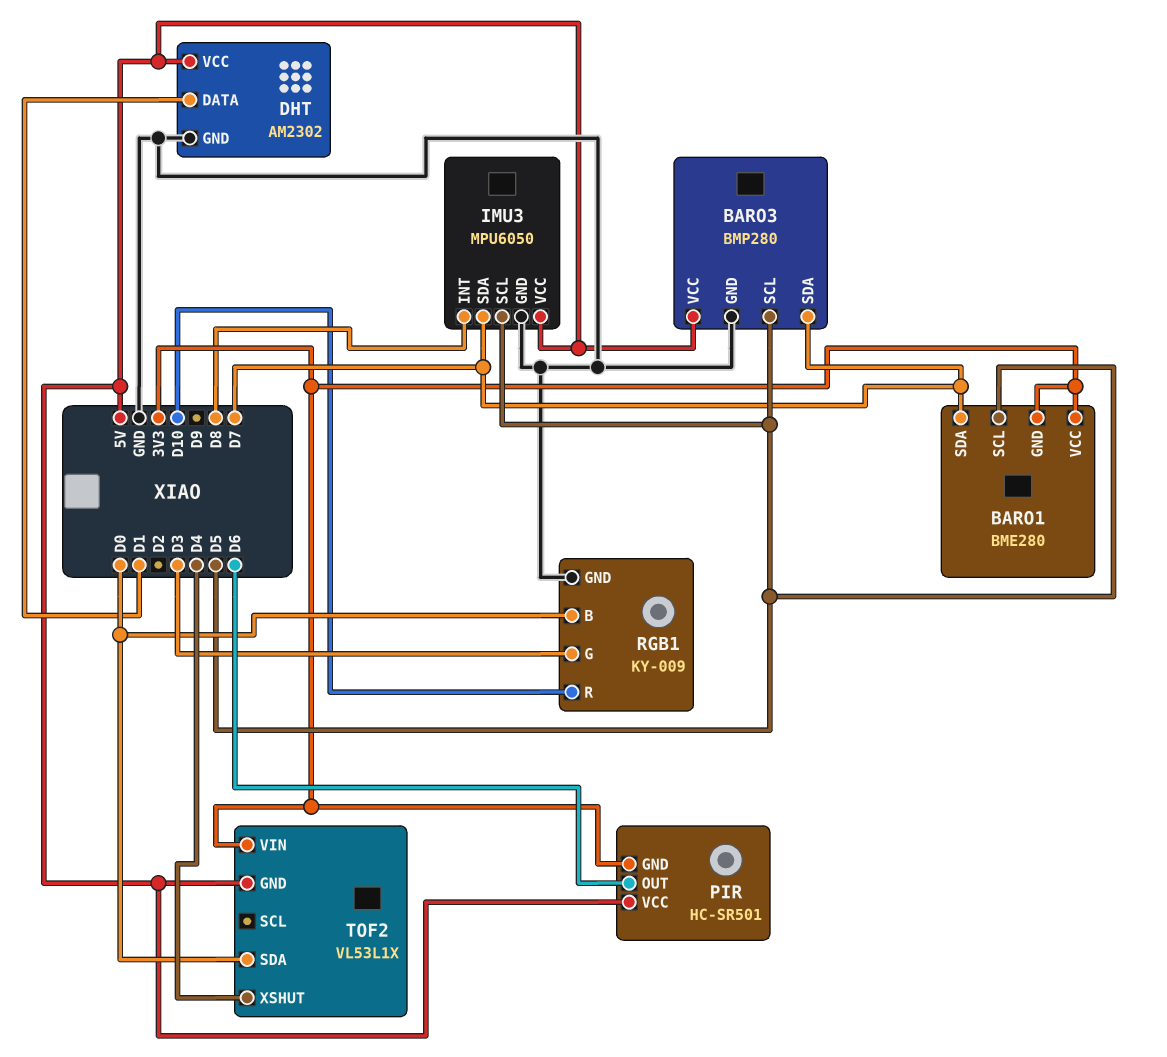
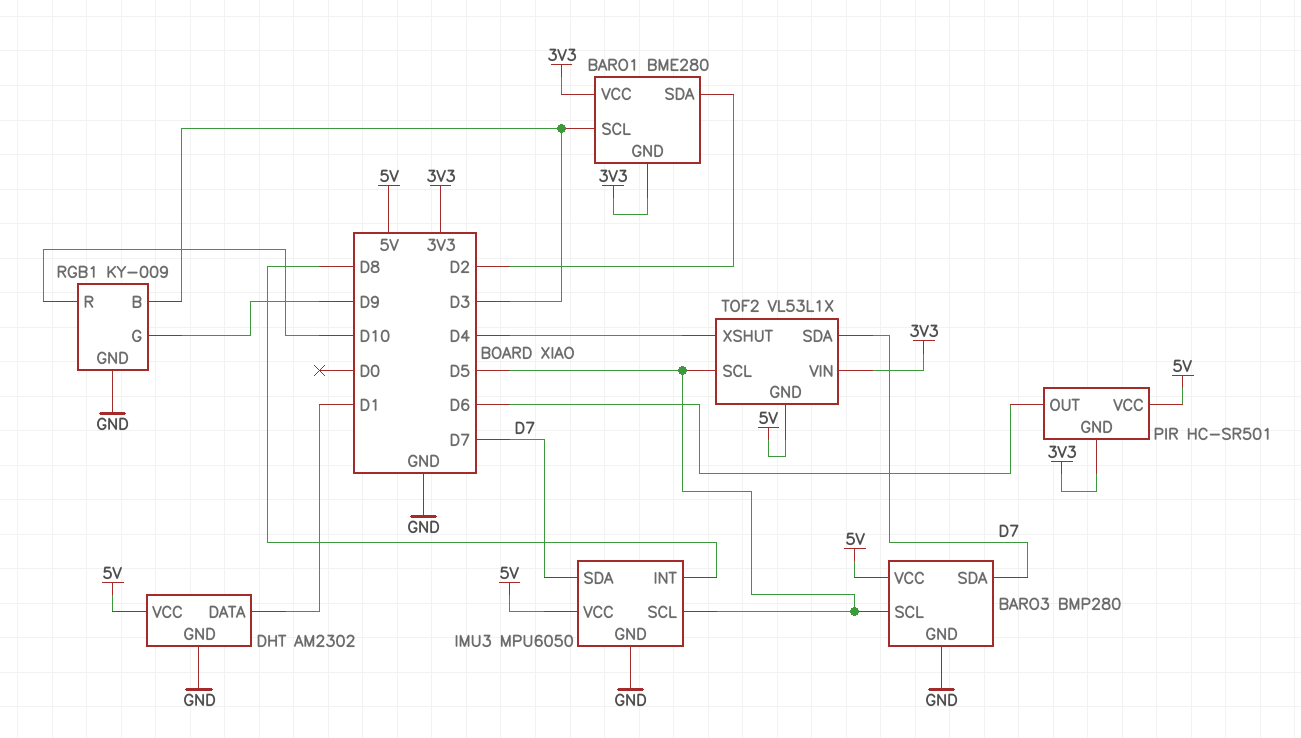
BARO1 pin SCL: D5 -> D3
BARO1 pin SDA: D7 -> D2
RGB1 pin B: D0 -> D3
RGB1 pin G: D3 -> D9
TOF2 pin SCL: none -> D5
TOF2 pin SDA: D0 -> D7

